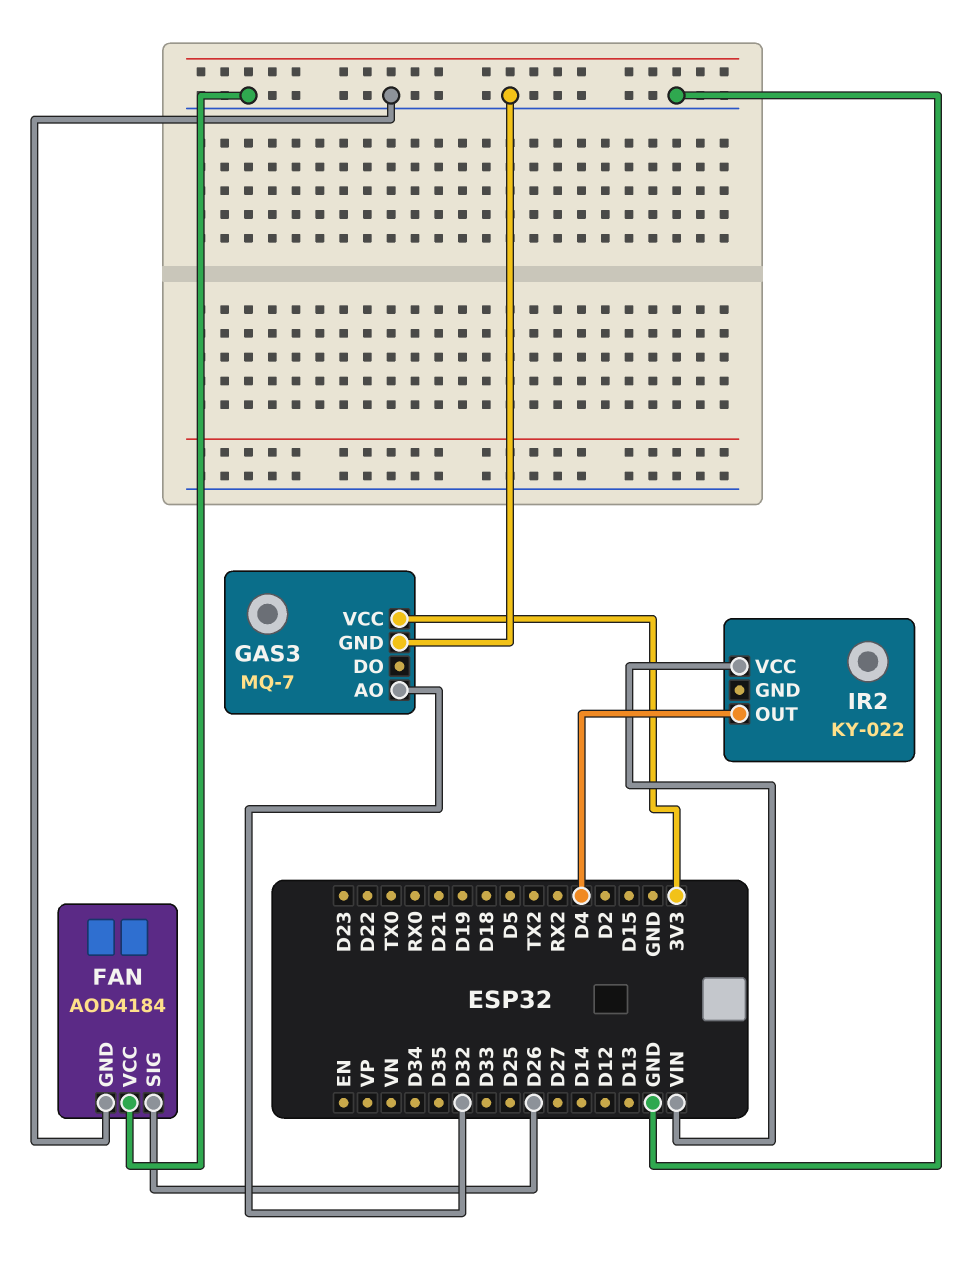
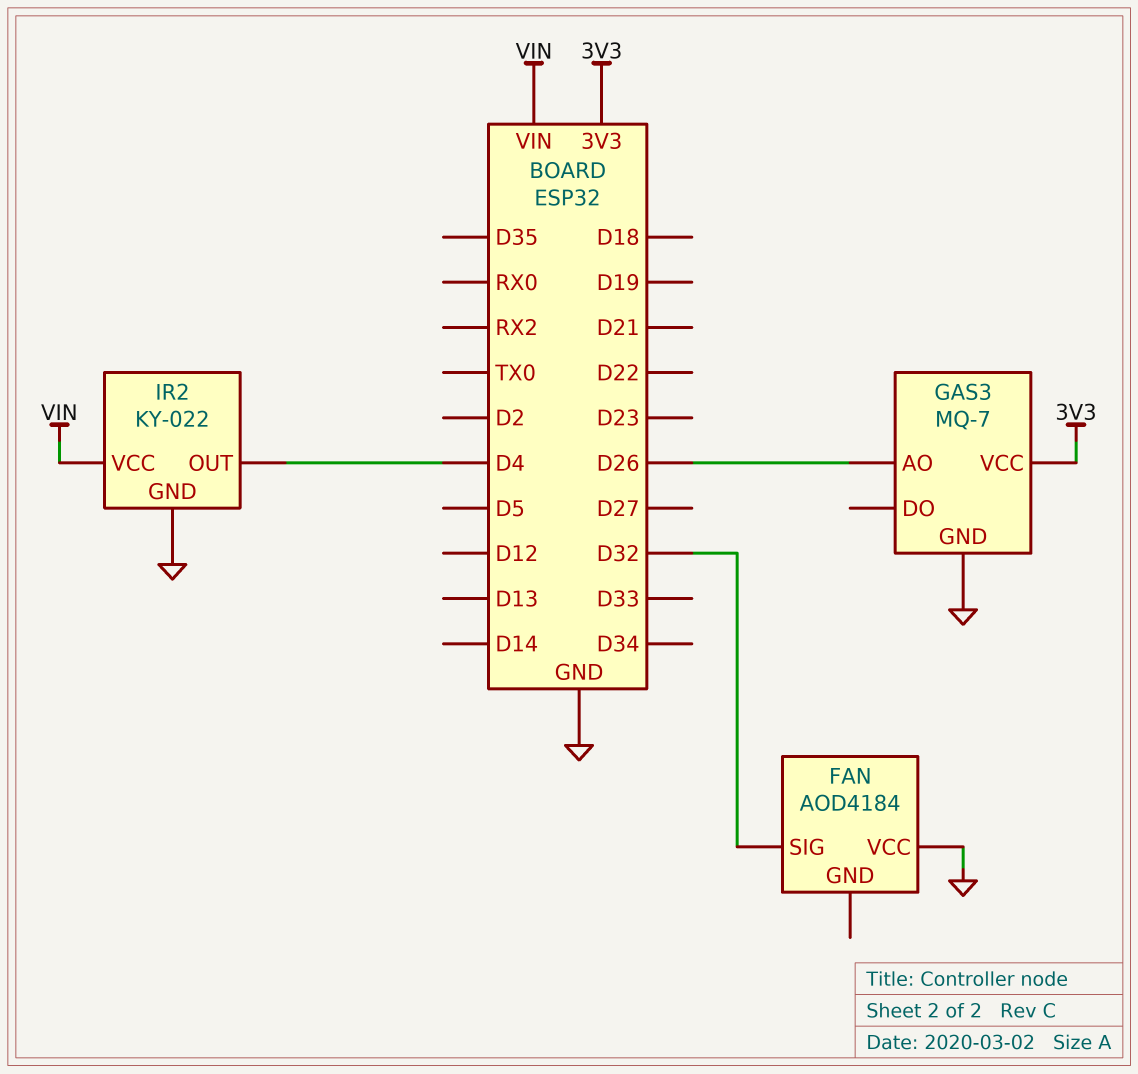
FAN pin GND: GND -> none
FAN pin SIG: D26 -> D32
GAS3 pin AO: D32 -> D26
IR2 pin GND: none -> GND

